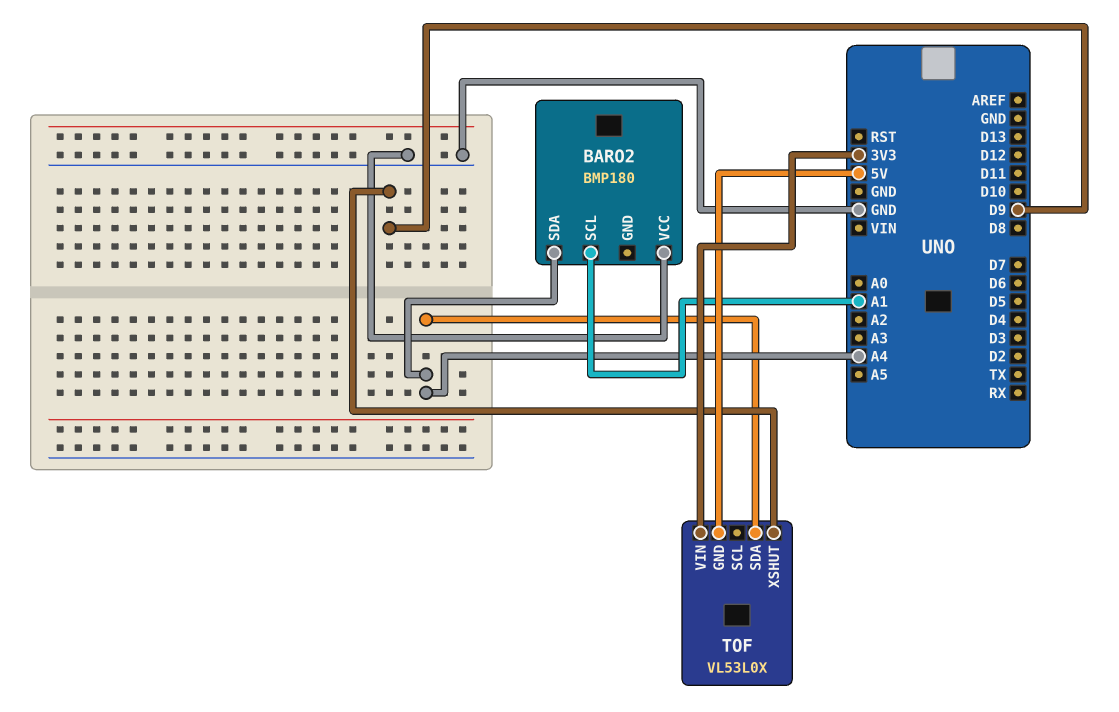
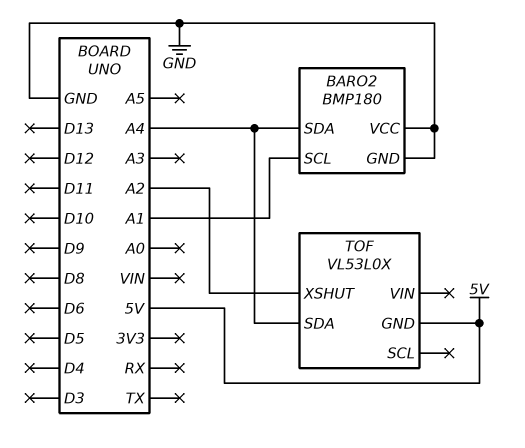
BARO2 pin GND: none -> GND
TOF pin VIN: 3V3 -> none
TOF pin XSHUT: D9 -> A2

